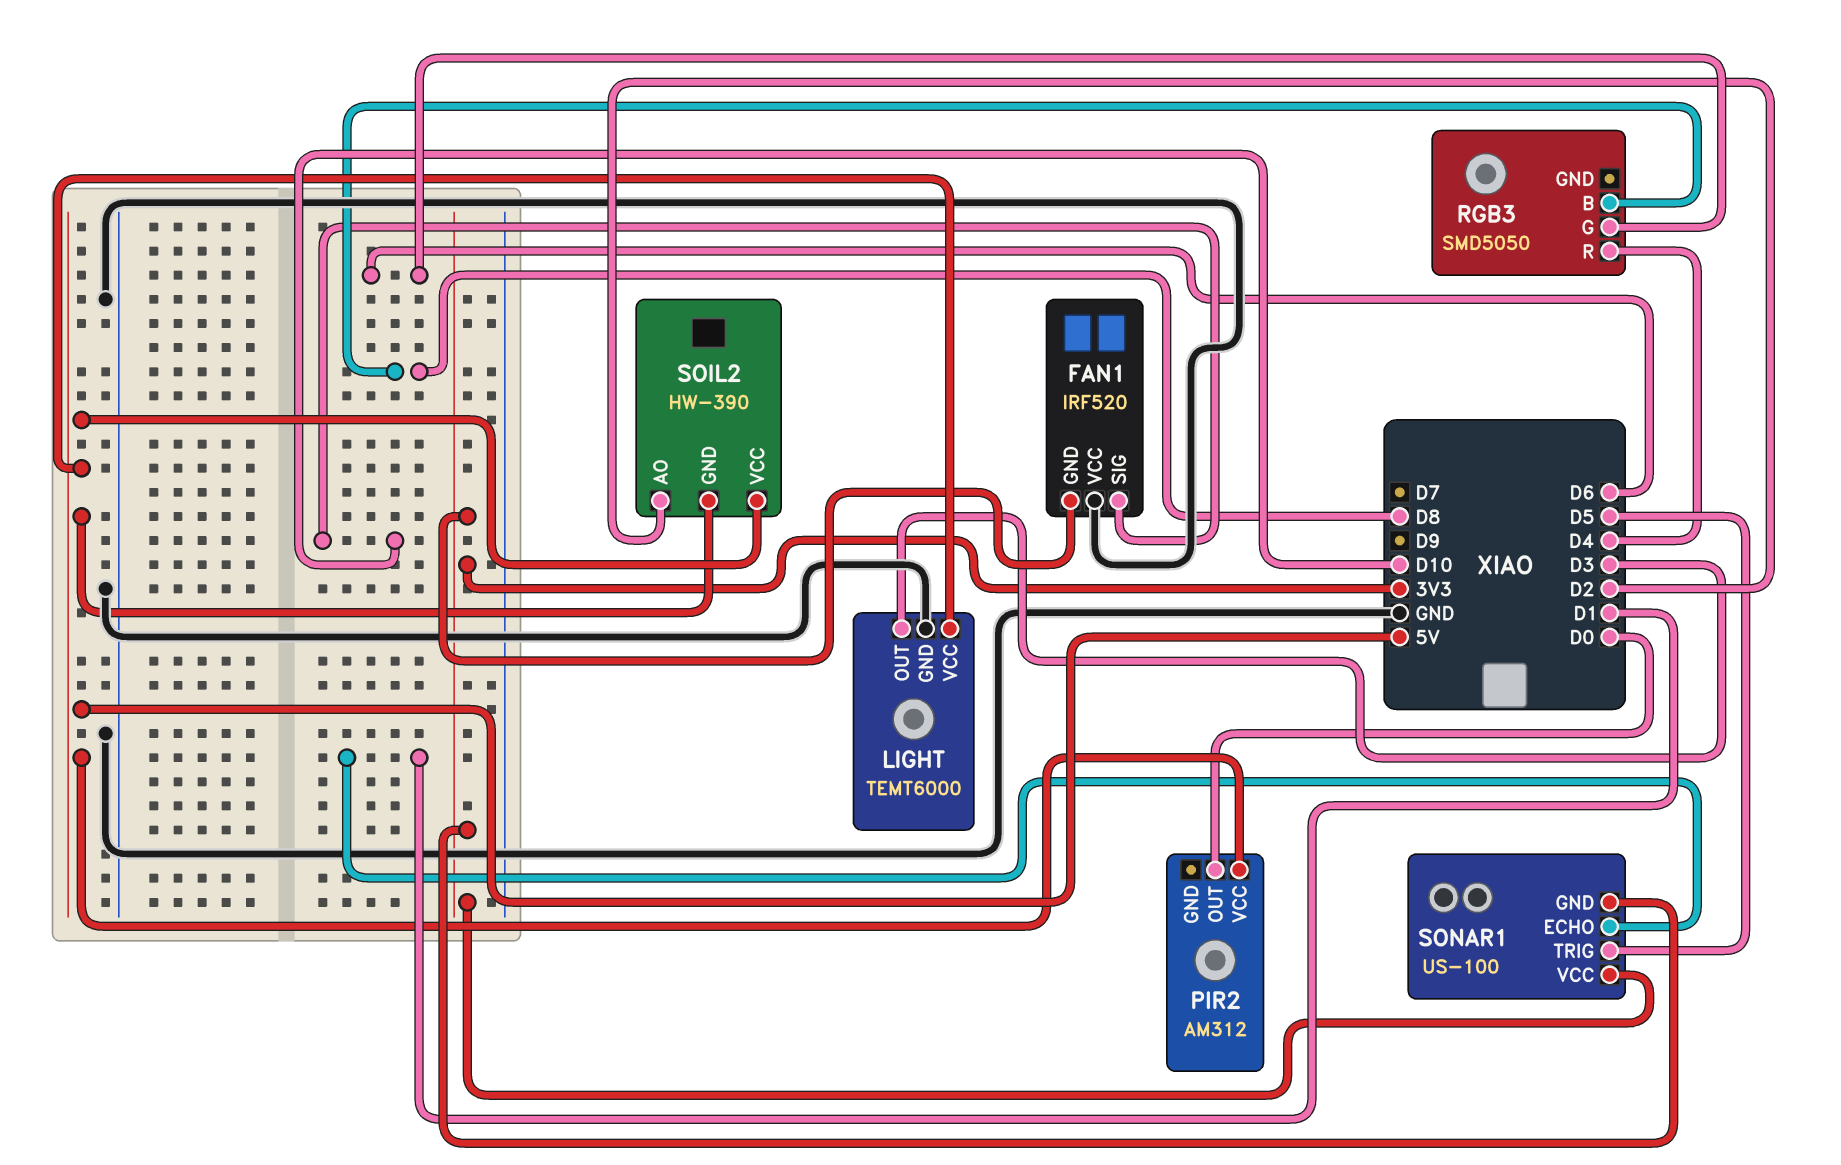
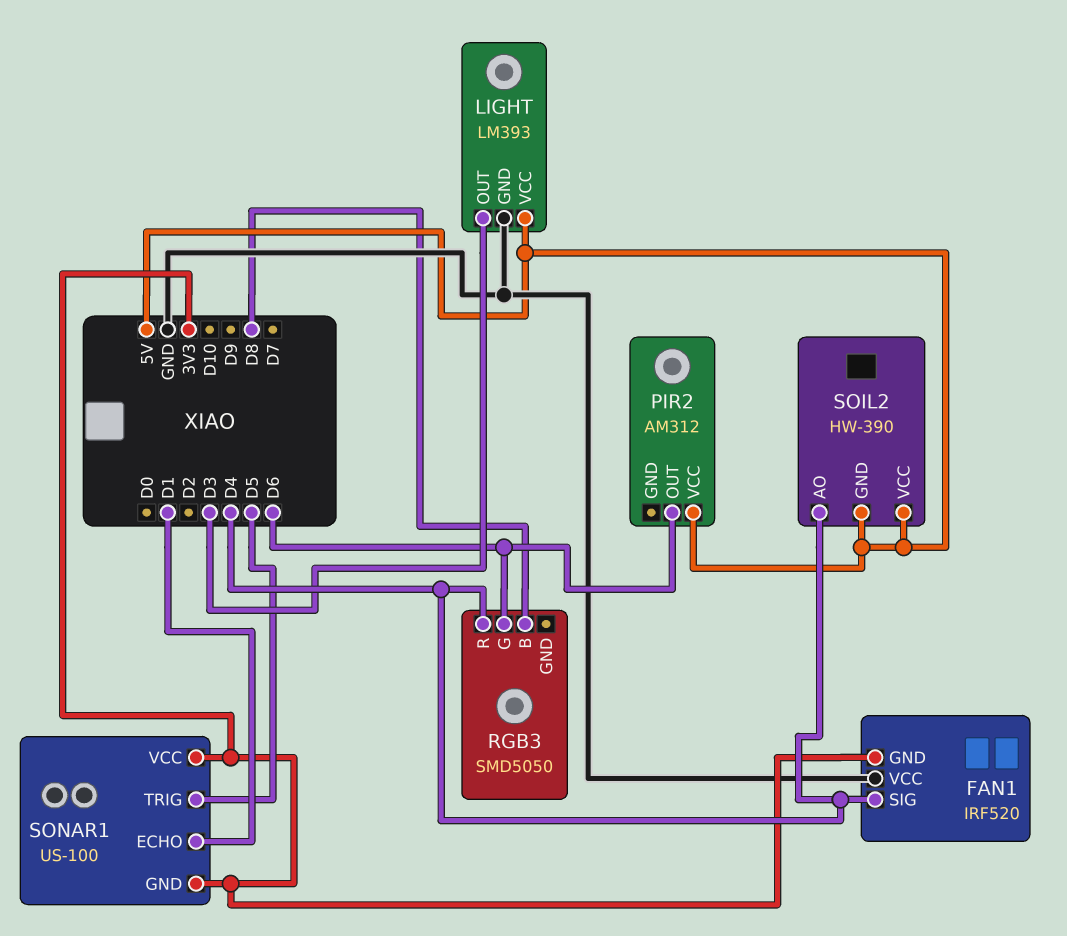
FAN1 pin SIG: D10 -> D4
LIGHT: TEMT6000 -> LM393
PIR2 pin OUT: D0 -> D6
SOIL2 pin AO: D2 -> D4

